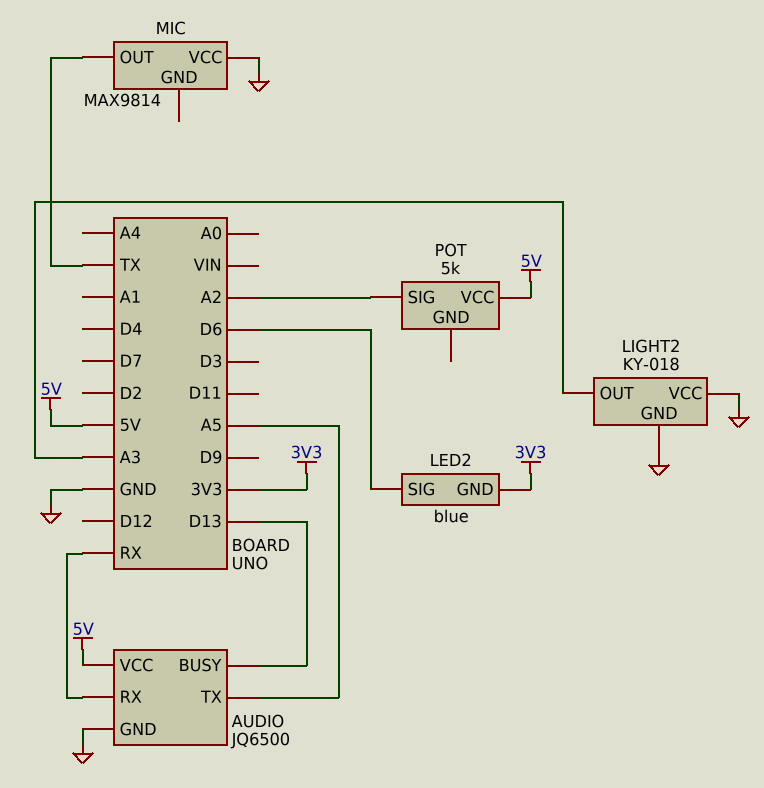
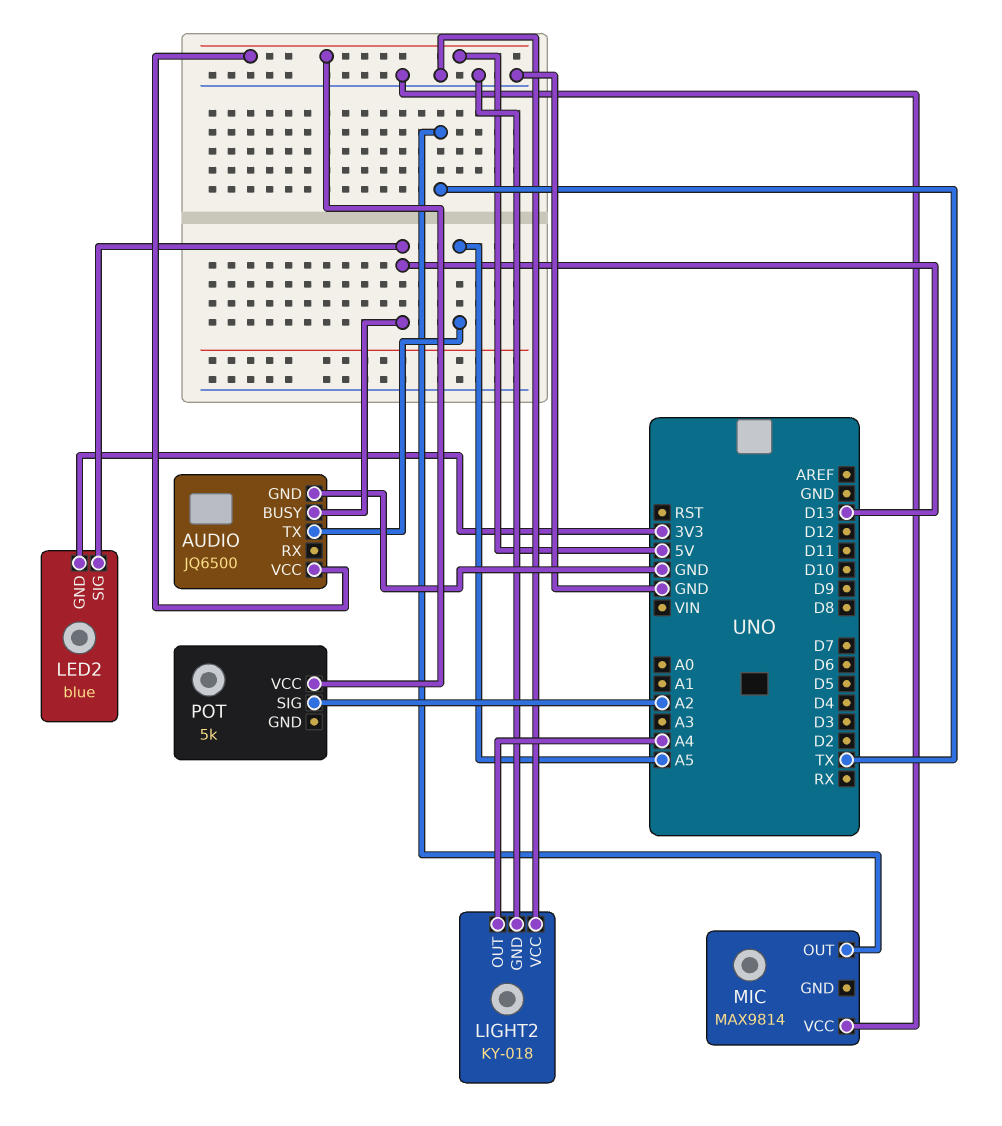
AUDIO pin RX: RX -> none
LED2 pin SIG: D6 -> D13
LIGHT2 pin OUT: A3 -> A4

